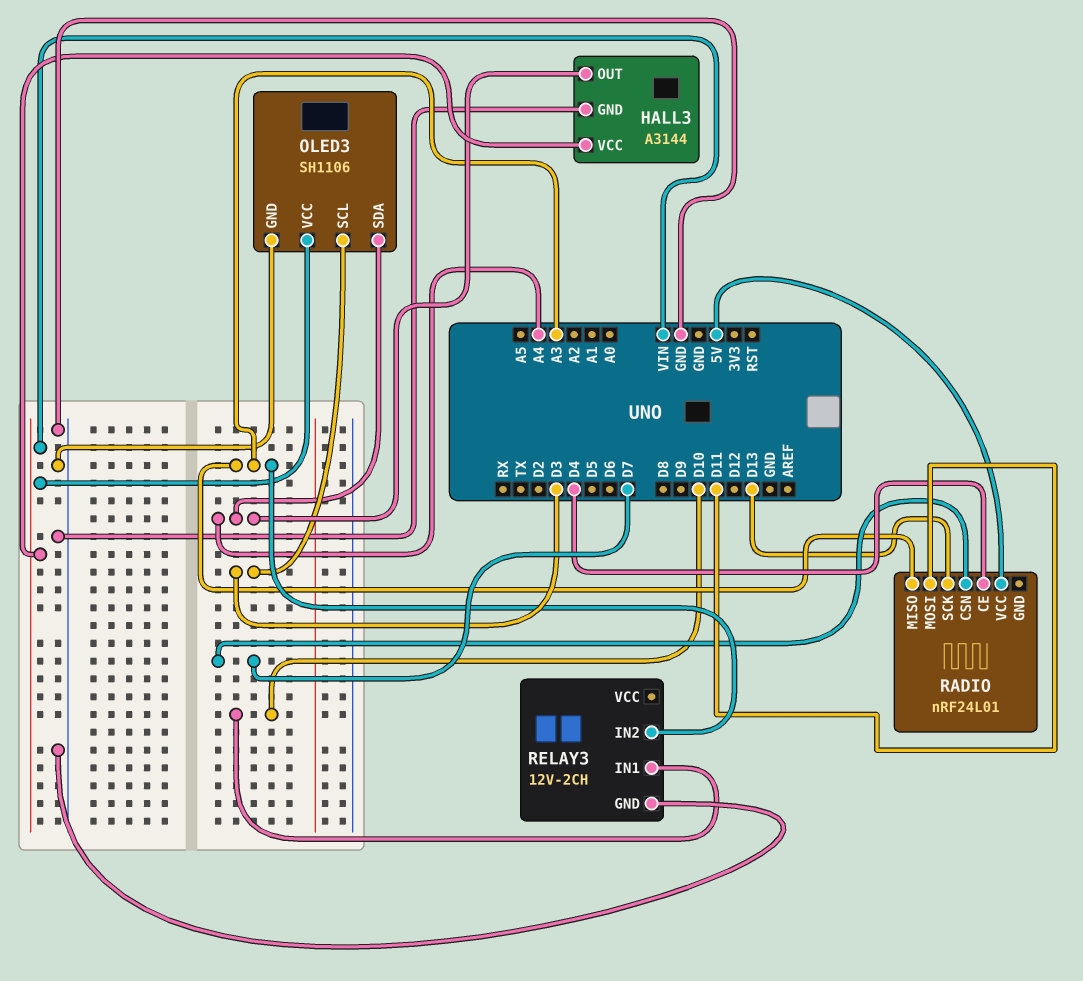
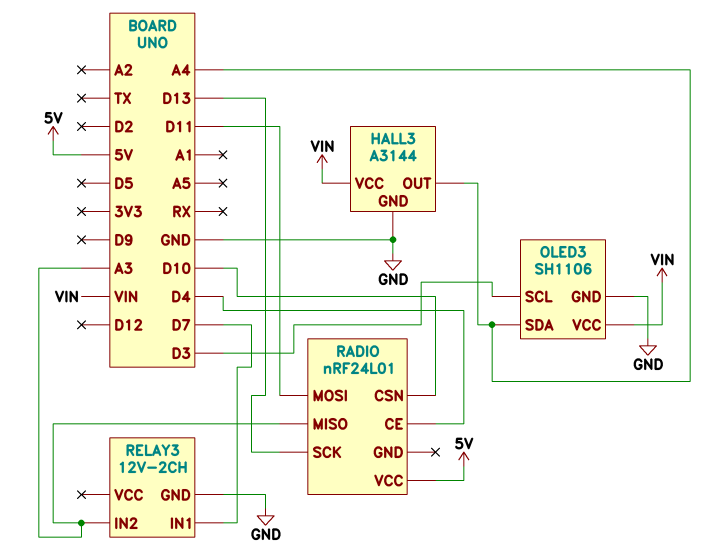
RADIO pin CSN: D7 -> D10
RELAY3 pin IN1: D10 -> D7

